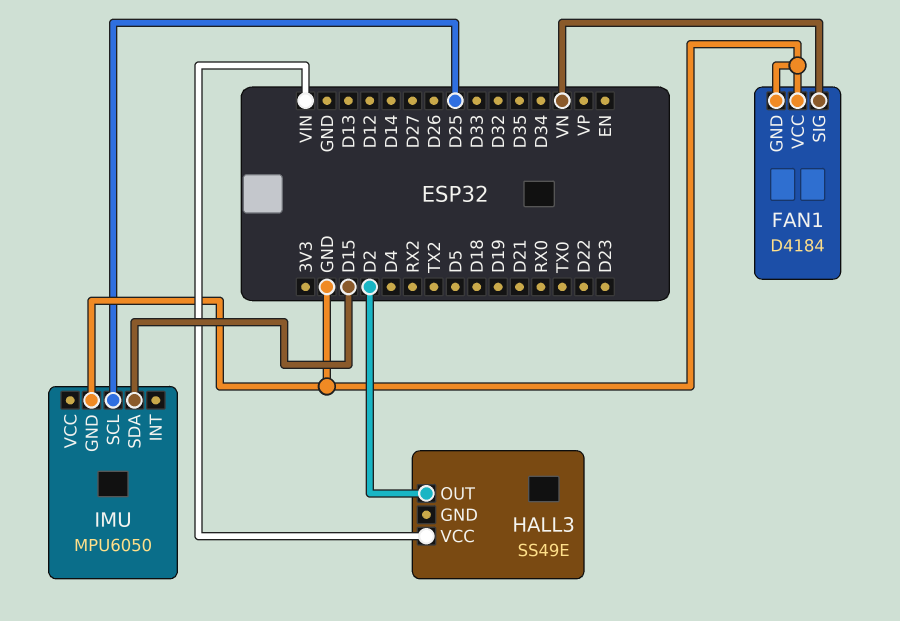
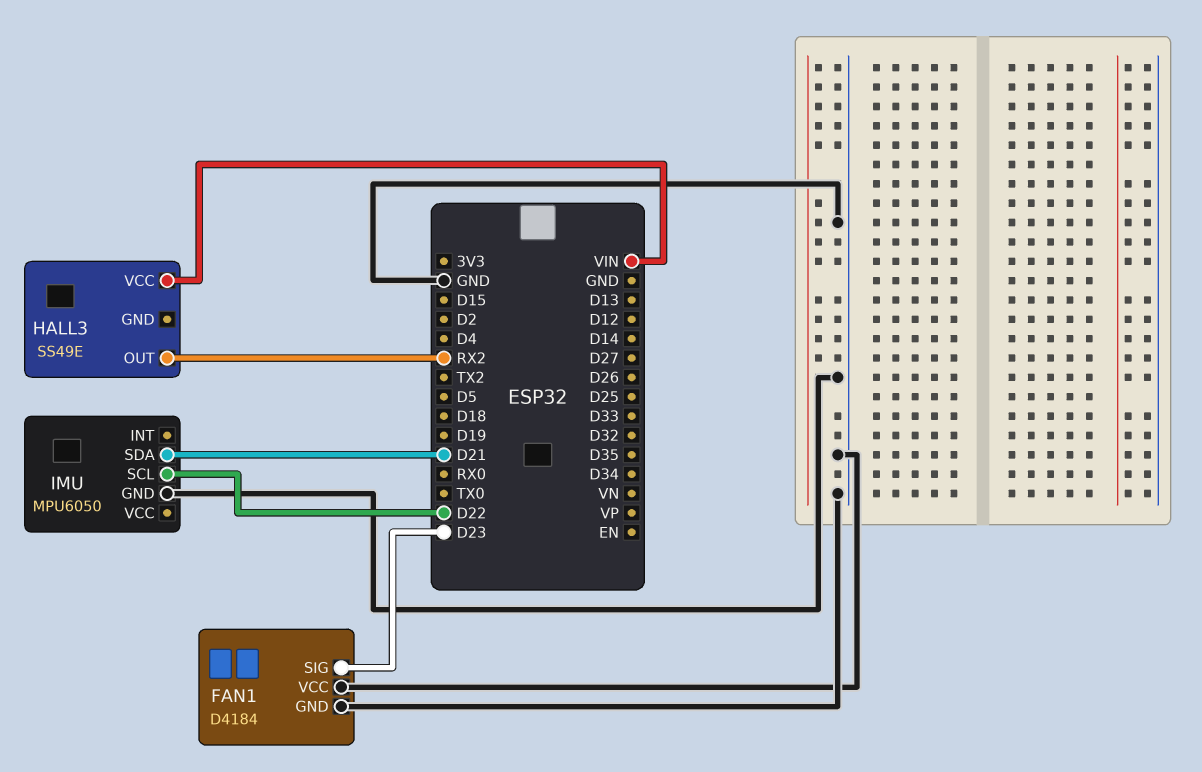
FAN1 pin SIG: VN -> D23
HALL3 pin OUT: D2 -> RX2
IMU pin SCL: D25 -> D22
IMU pin SDA: D15 -> D21

